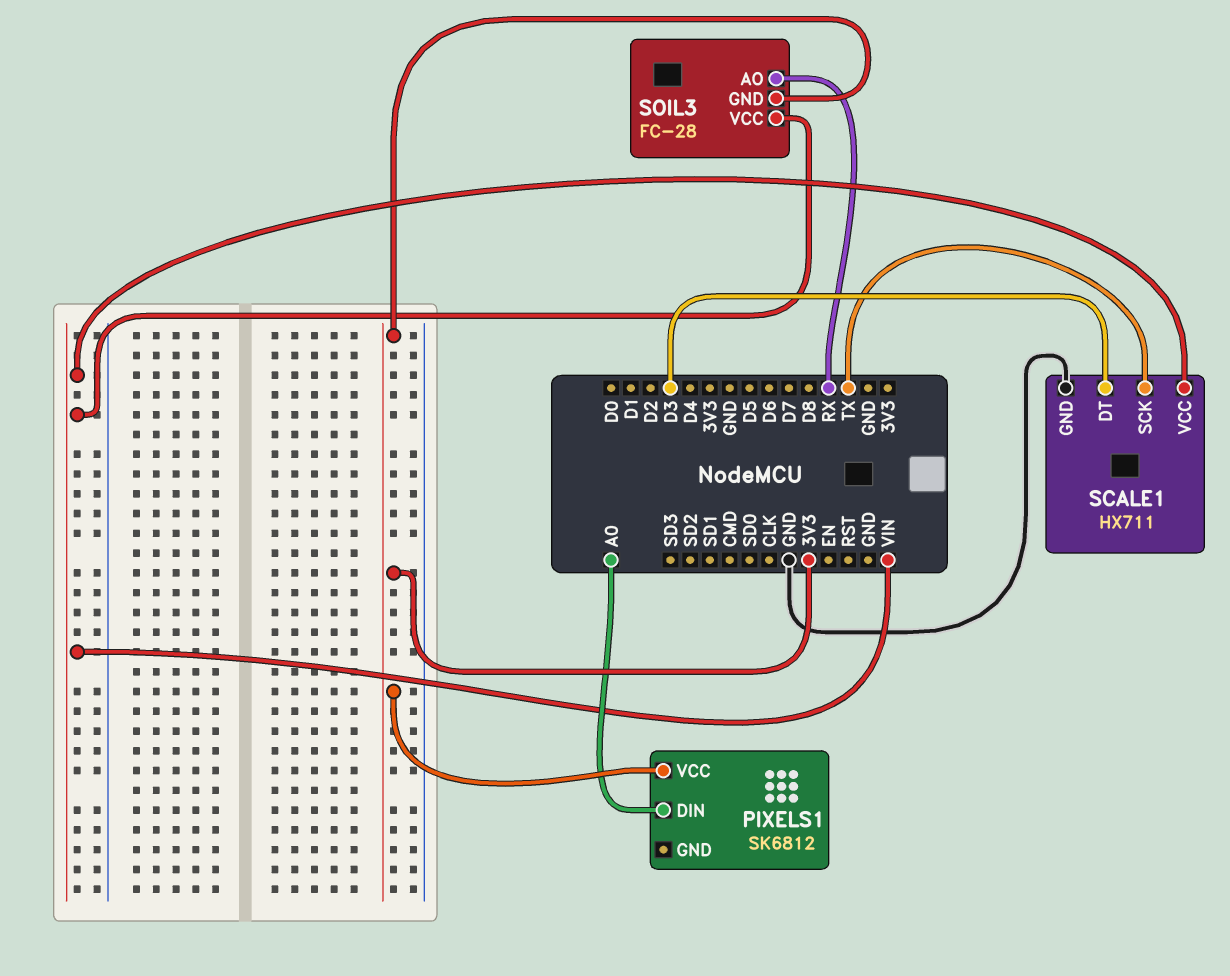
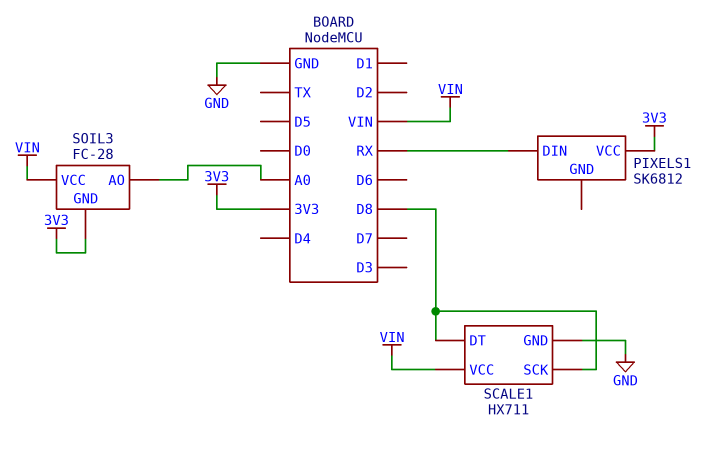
PIXELS1 pin DIN: A0 -> RX
SCALE1 pin DT: D3 -> D8
SCALE1 pin SCK: TX -> D8
SOIL3 pin AO: RX -> A0

